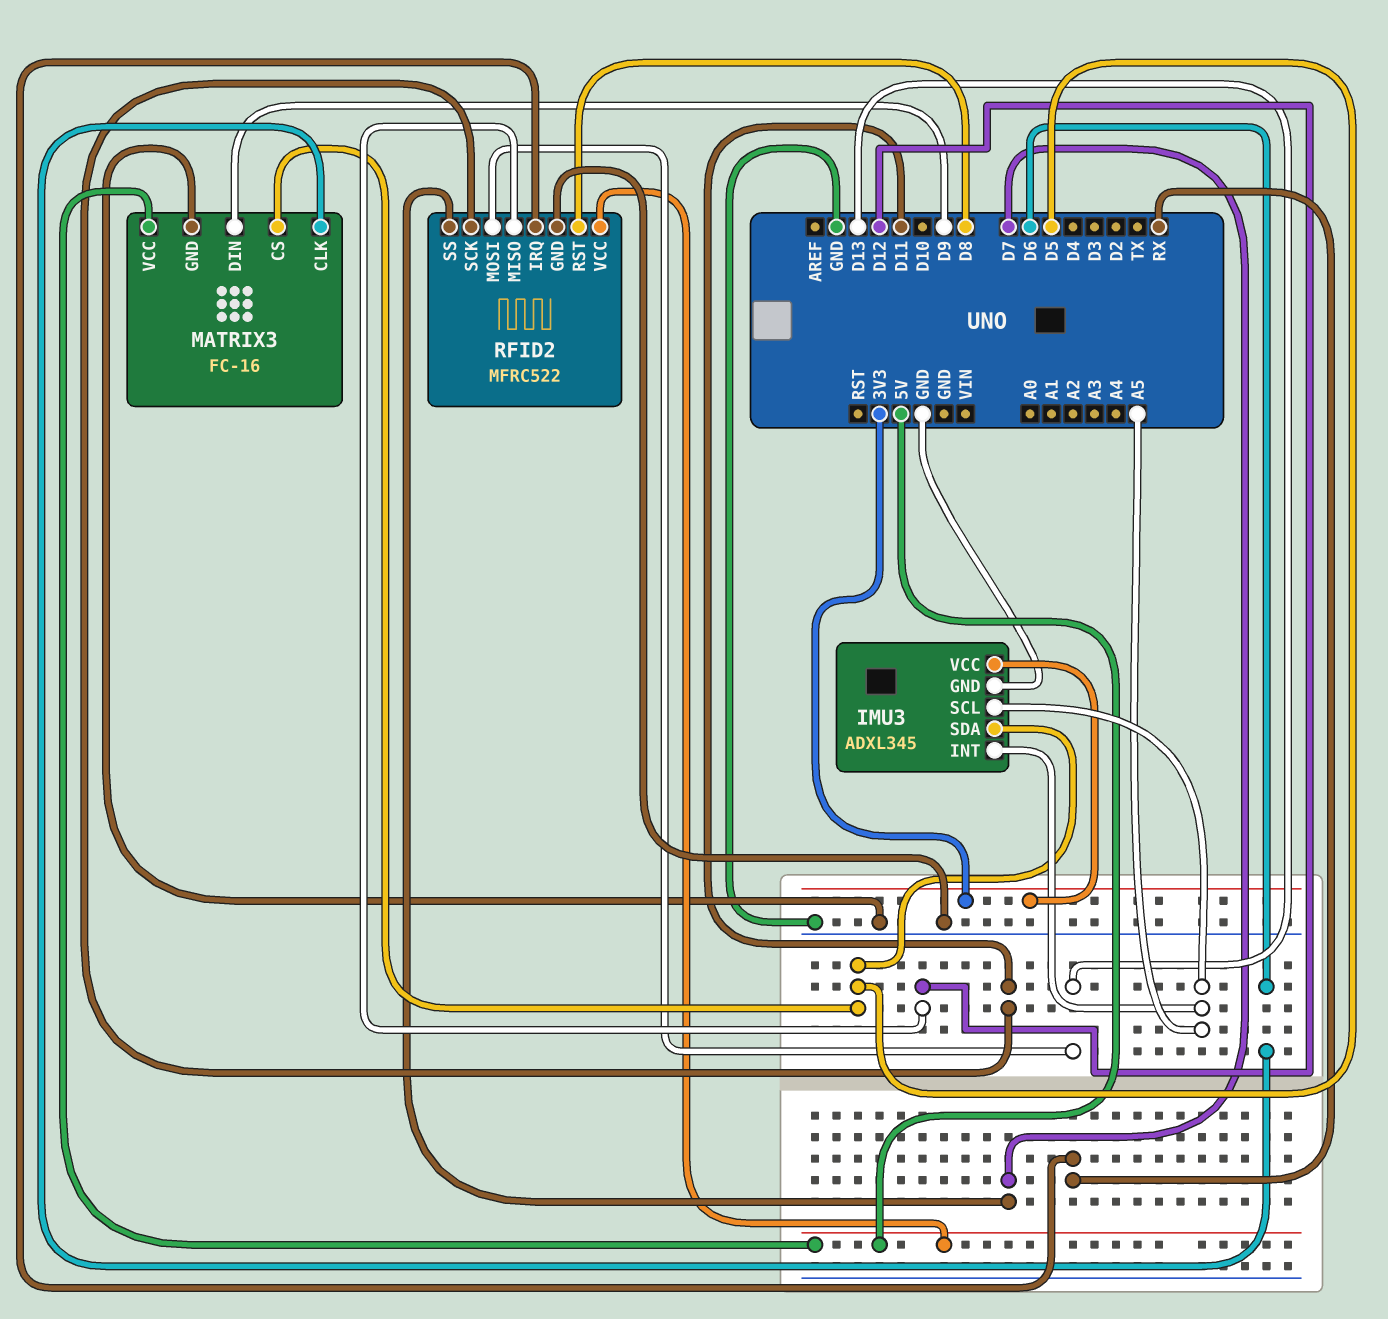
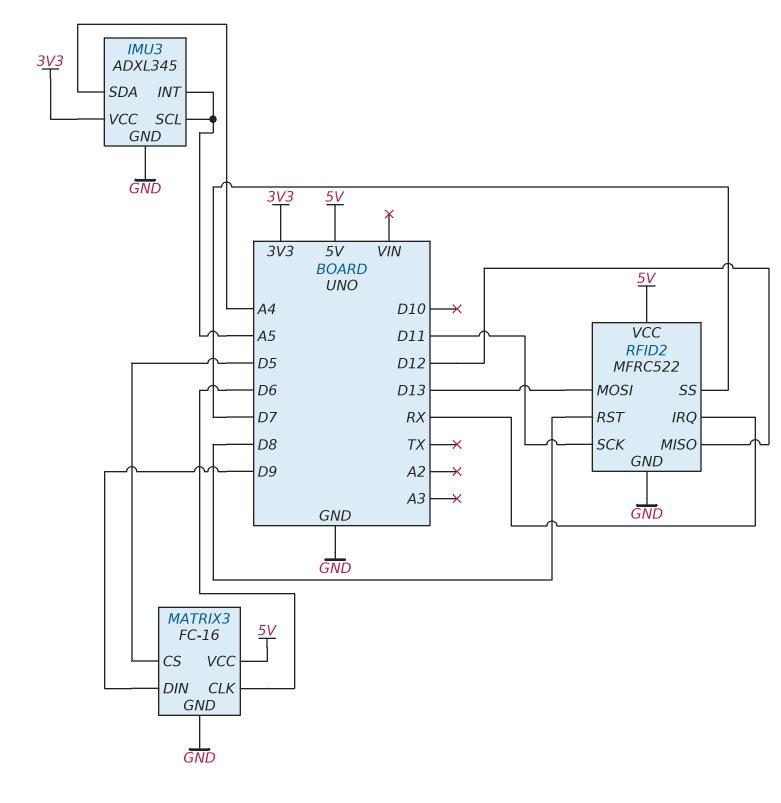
IMU3 pin SDA: D5 -> A4

